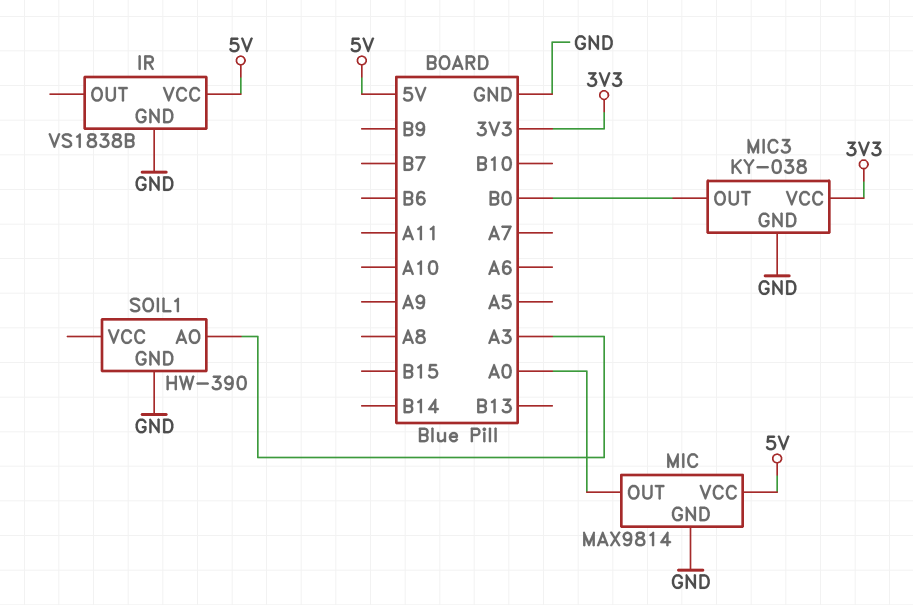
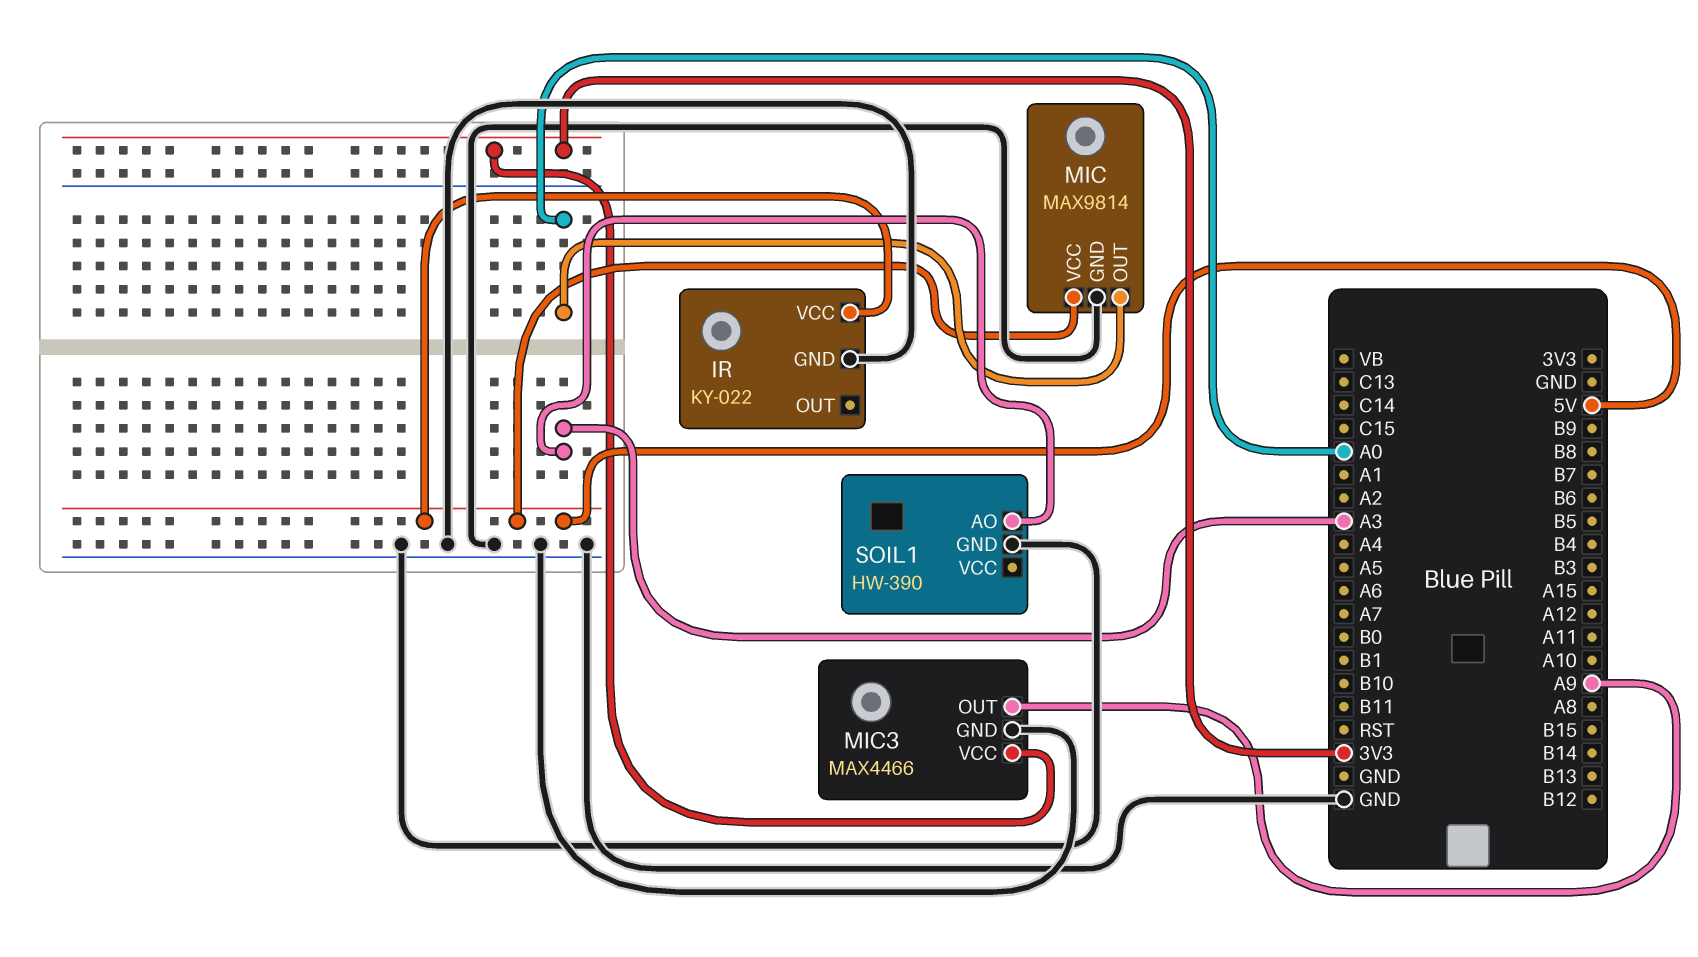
IR: VS1838B -> KY-022
MIC3: KY-038 -> MAX4466
MIC3 pin OUT: B0 -> A9

